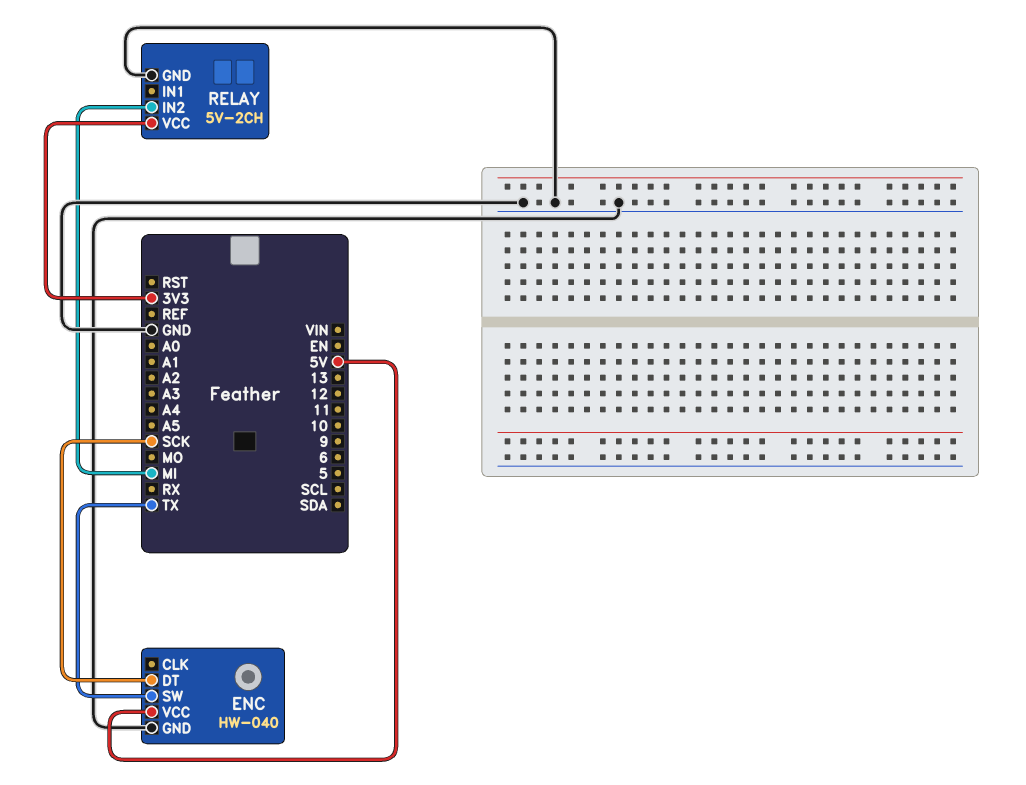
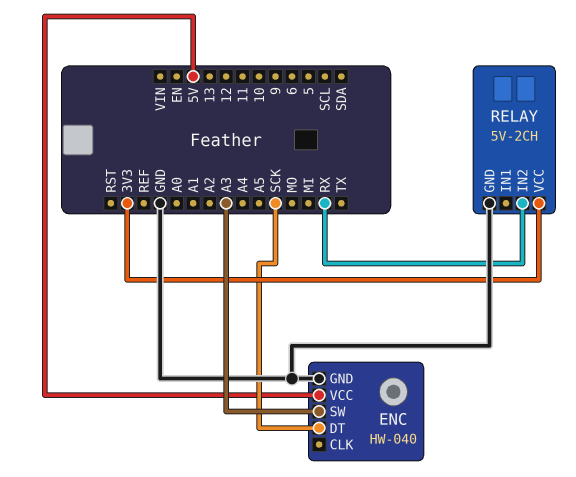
ENC pin SW: TX -> A3
RELAY pin IN2: MI -> RX

